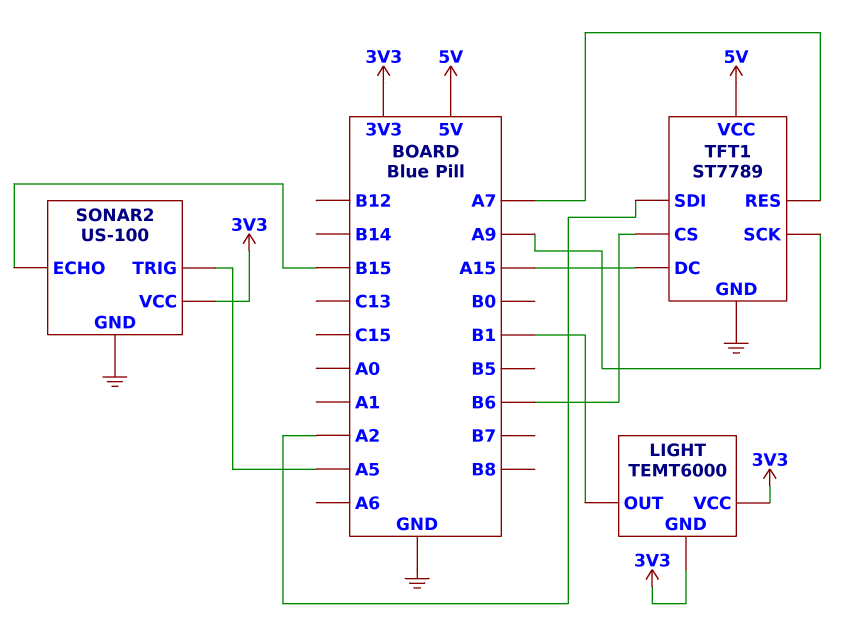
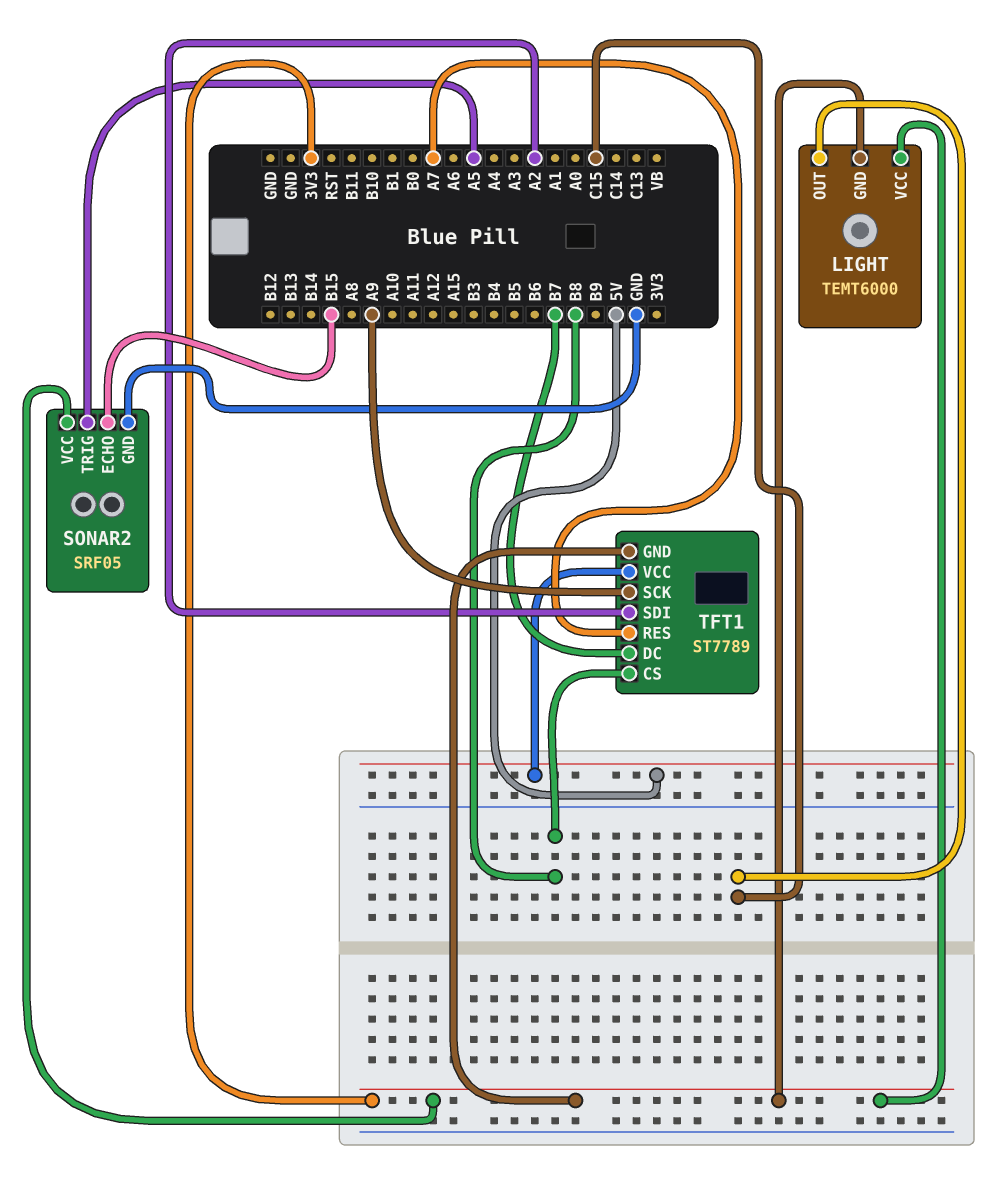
LIGHT pin OUT: B1 -> C15
SONAR2: US-100 -> SRF05
TFT1 pin CS: B6 -> B8
TFT1 pin DC: A15 -> B7
TFT1 pin GND: GND -> 3V3

